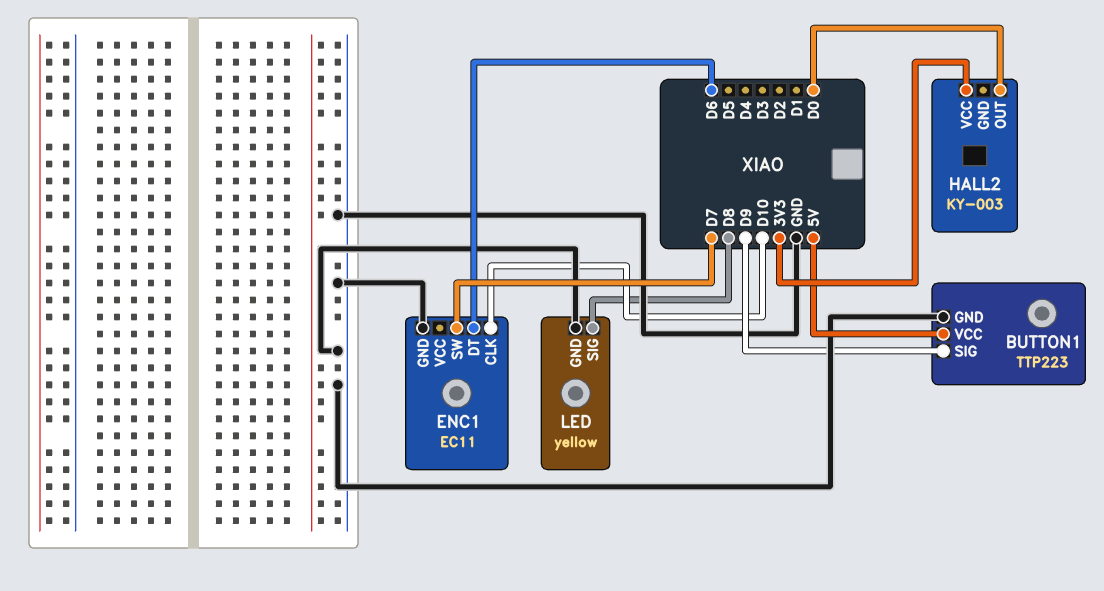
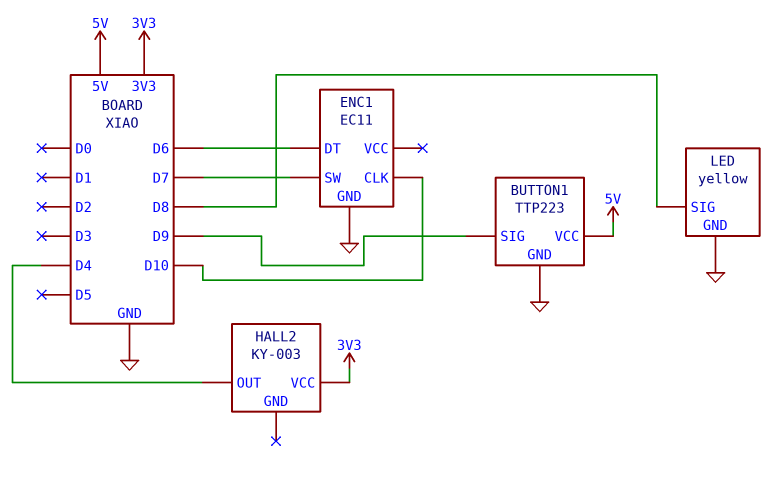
HALL2 pin OUT: D0 -> D4

